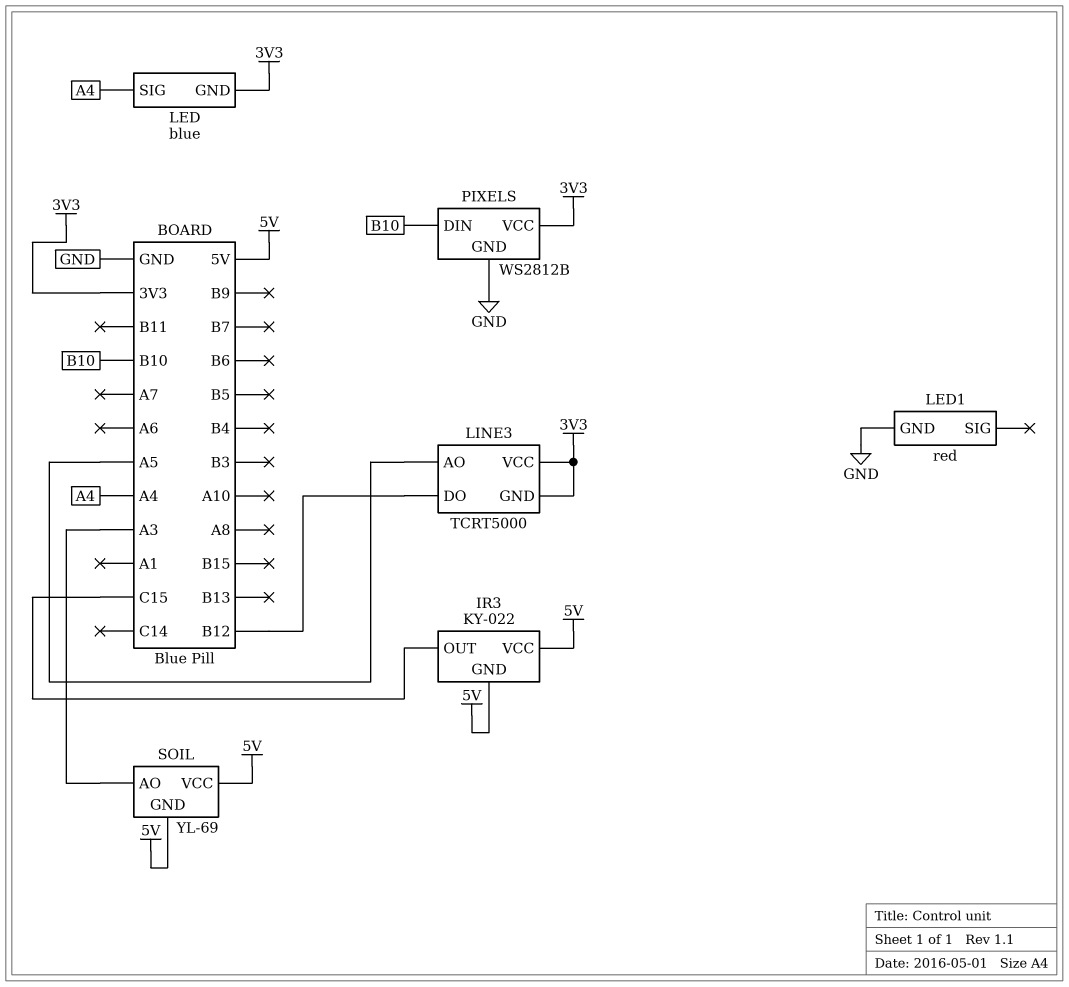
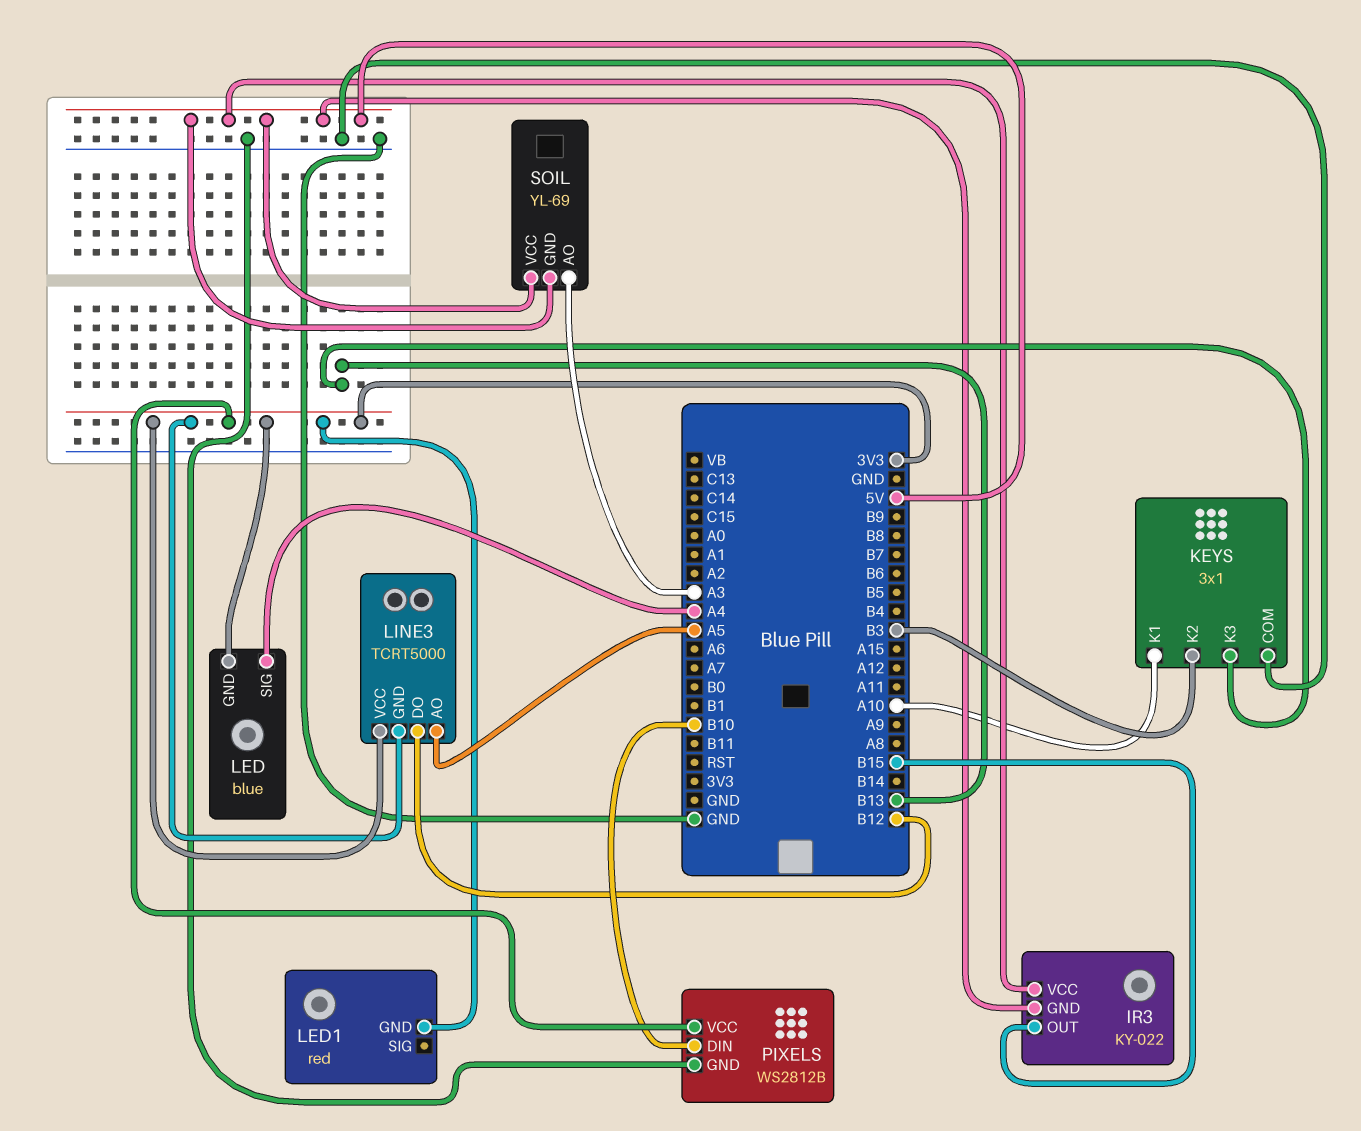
IR3 pin OUT: C15 -> B15
KEYS: none -> 3x1
KEYS pin COM: none -> GND
KEYS pin K1: none -> A10
KEYS pin K2: none -> B3
KEYS pin K3: none -> B13
LED1 pin GND: GND -> 3V3

